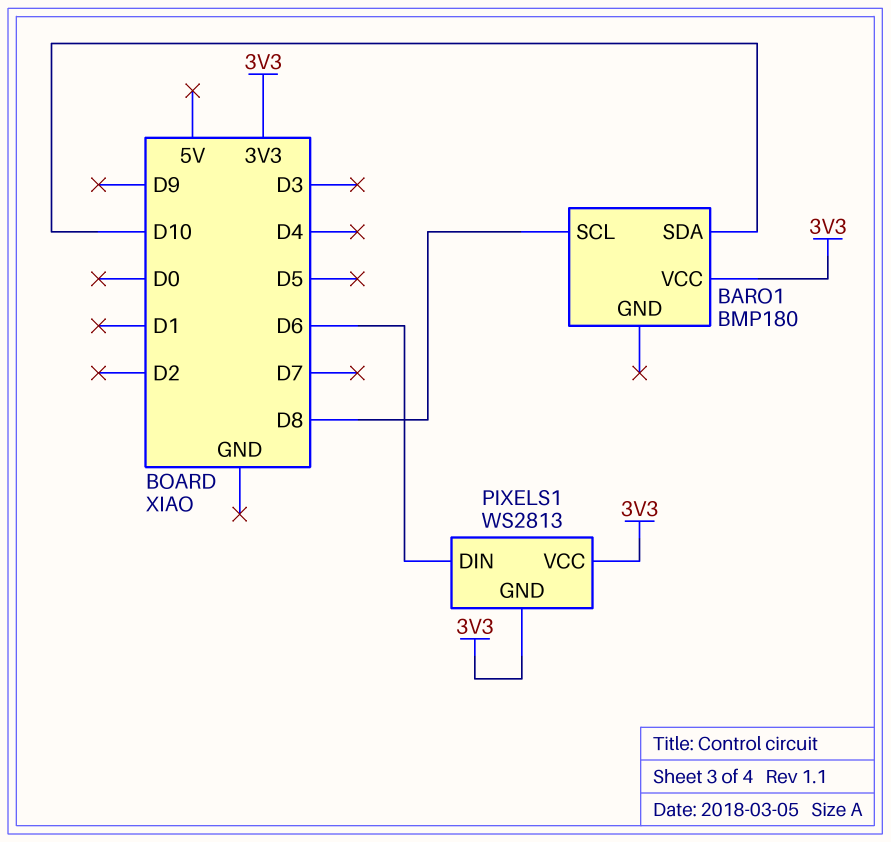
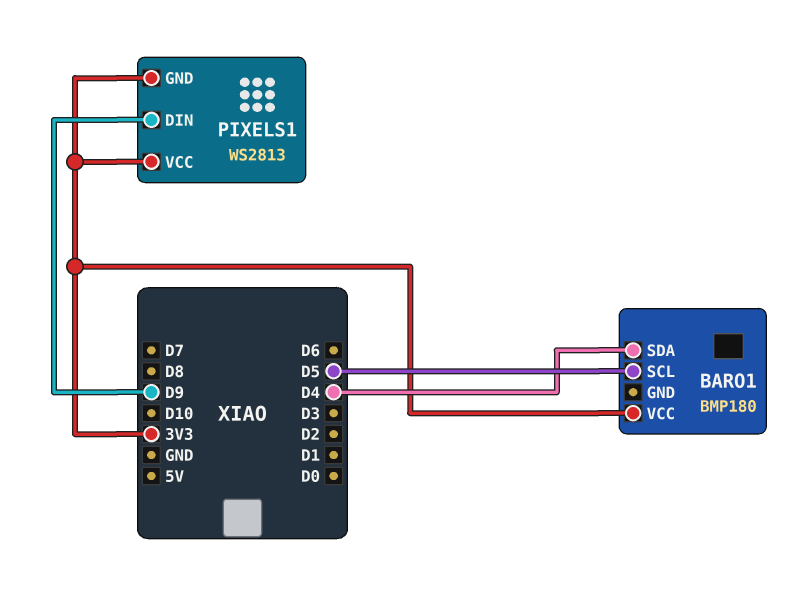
BARO1 pin SCL: D8 -> D5
BARO1 pin SDA: D10 -> D4
PIXELS1 pin DIN: D6 -> D9

